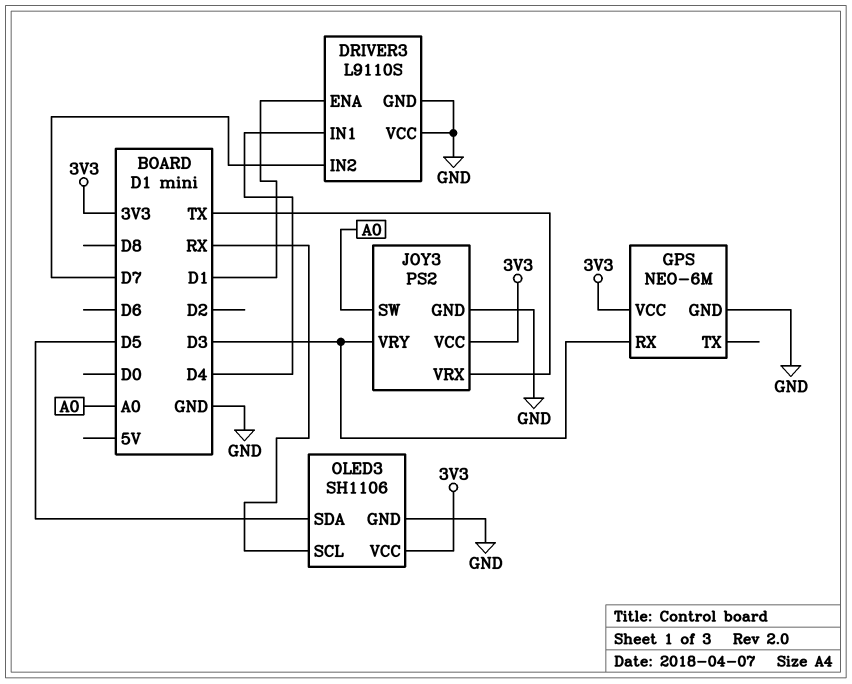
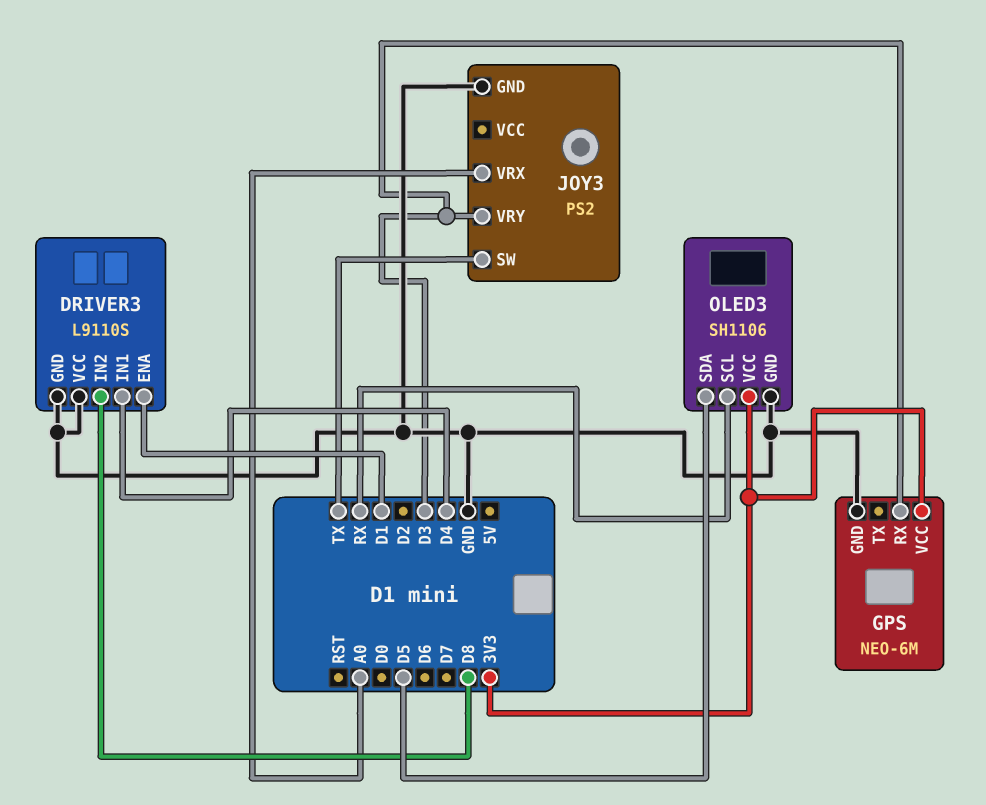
DRIVER3 pin IN2: D7 -> D8
JOY3 pin SW: A0 -> TX
JOY3 pin VCC: 3V3 -> none
JOY3 pin VRX: TX -> A0

